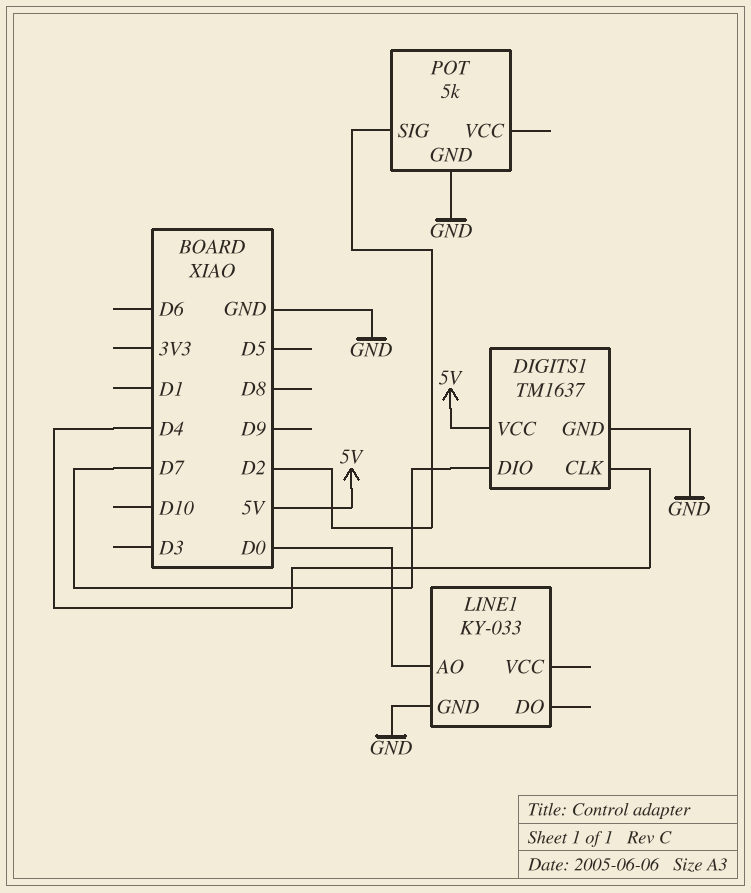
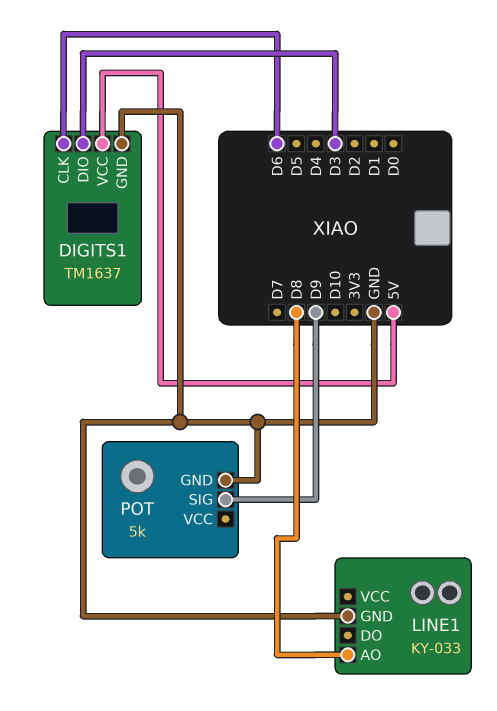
DIGITS1 pin CLK: D4 -> D6
DIGITS1 pin DIO: D7 -> D3
LINE1 pin AO: D0 -> D8
POT pin SIG: D2 -> D9

